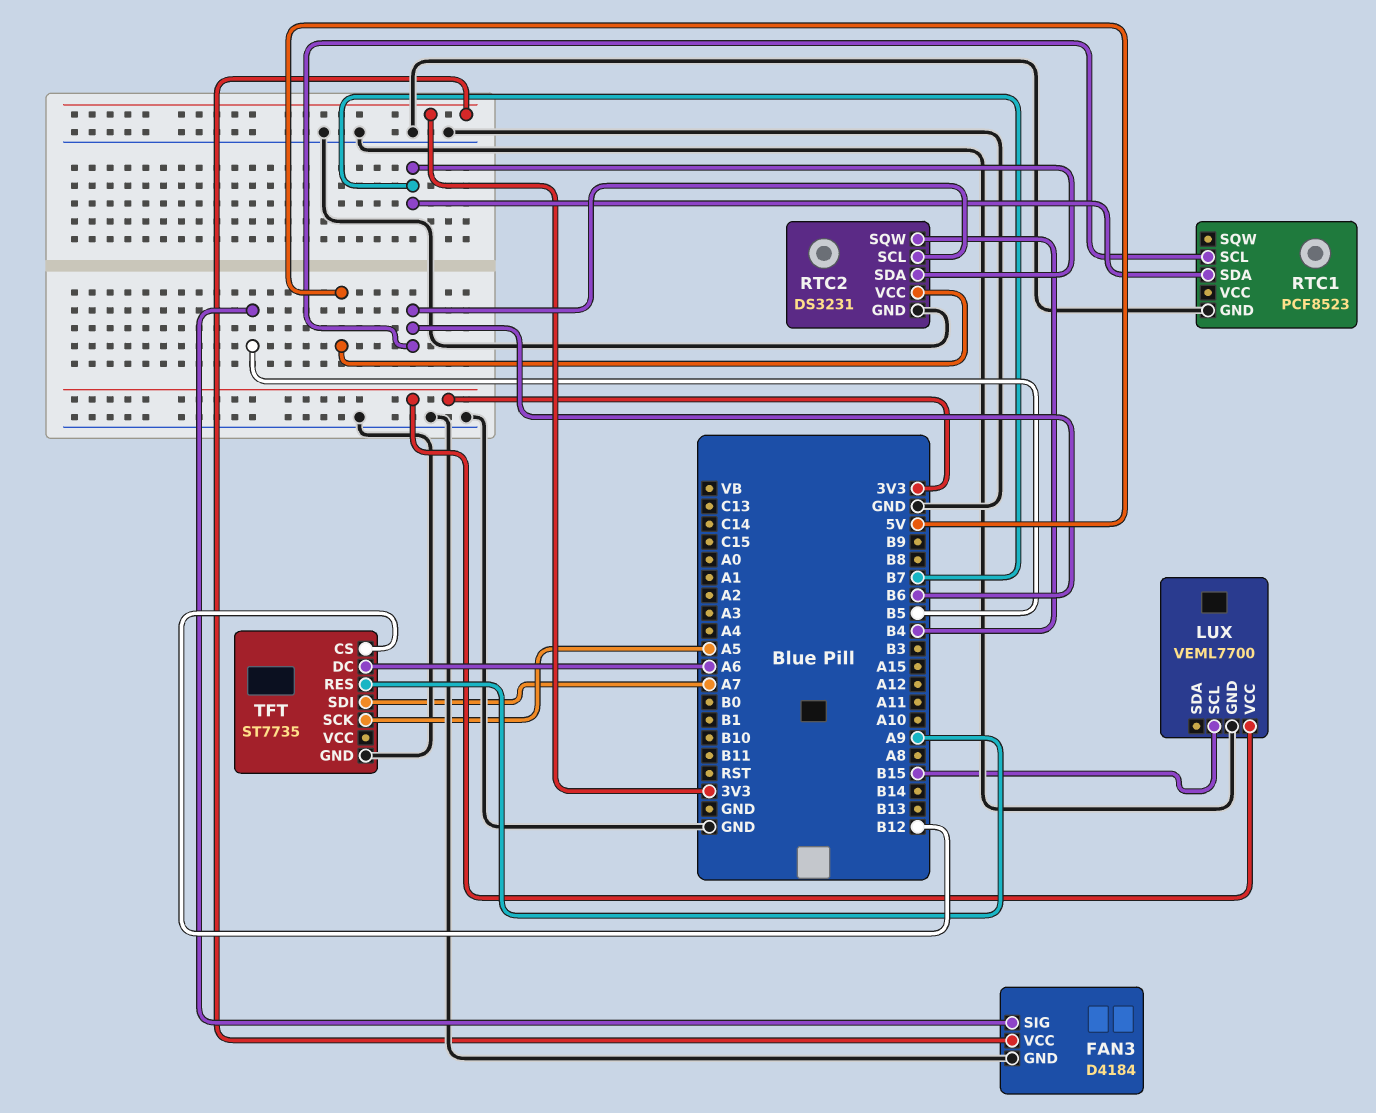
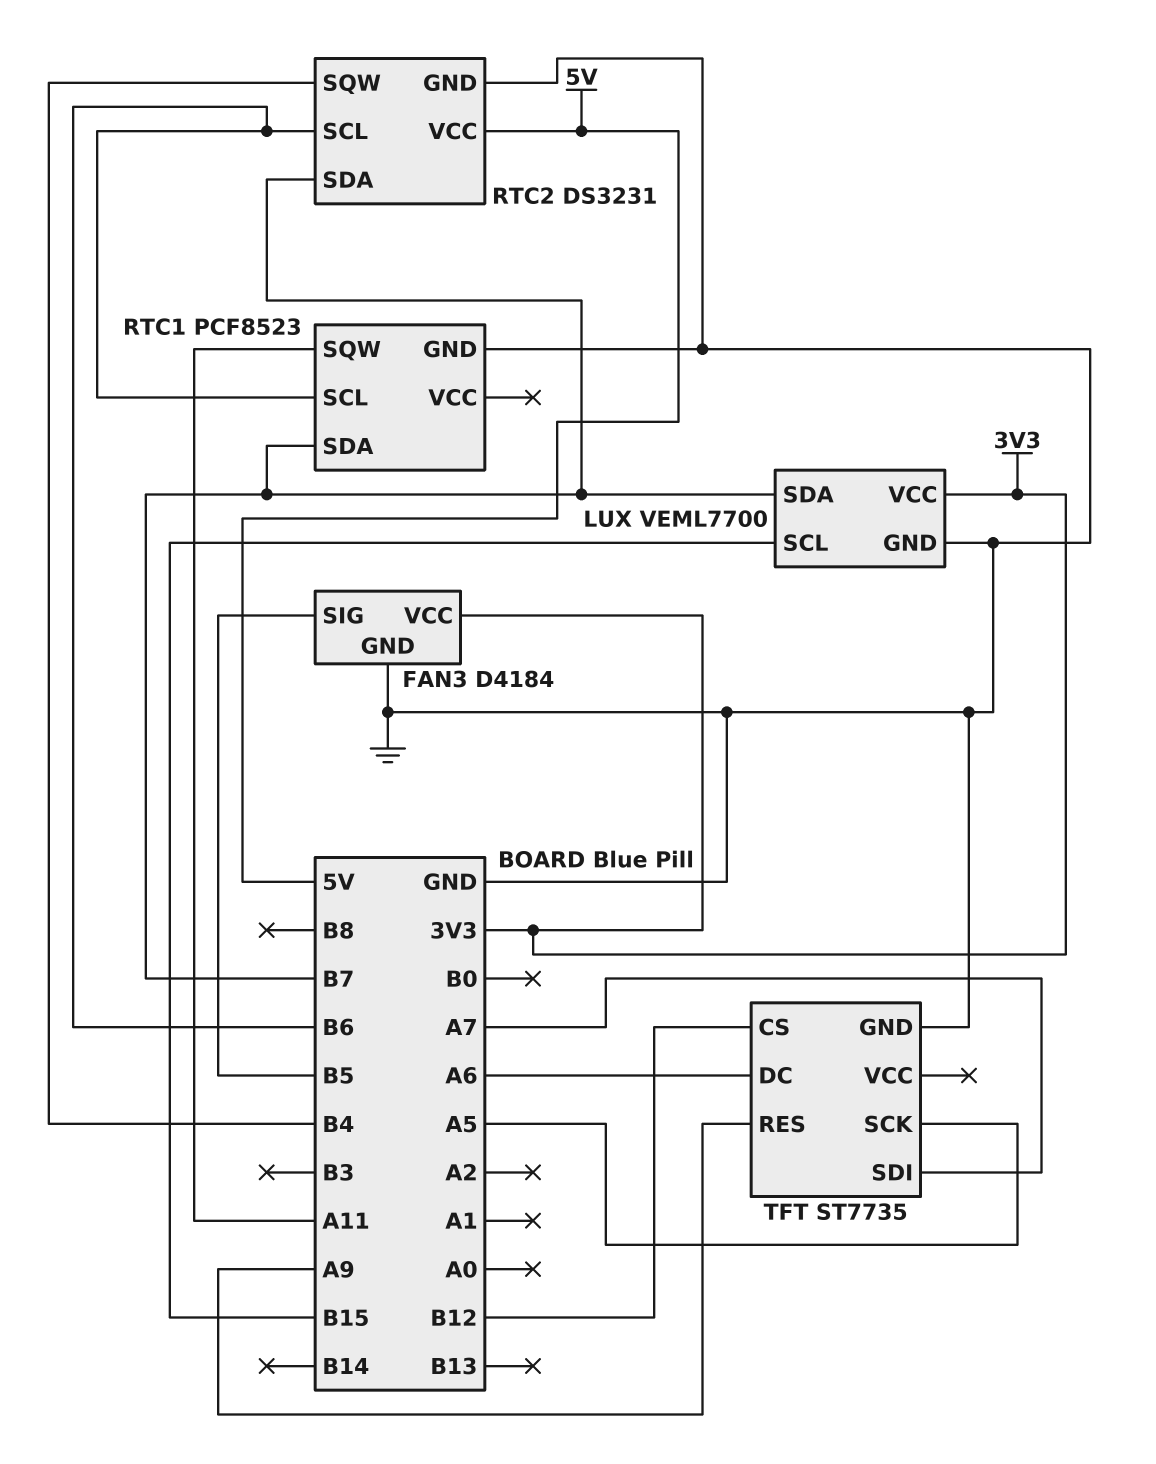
LUX pin SDA: none -> B7
RTC1 pin SQW: none -> A11

